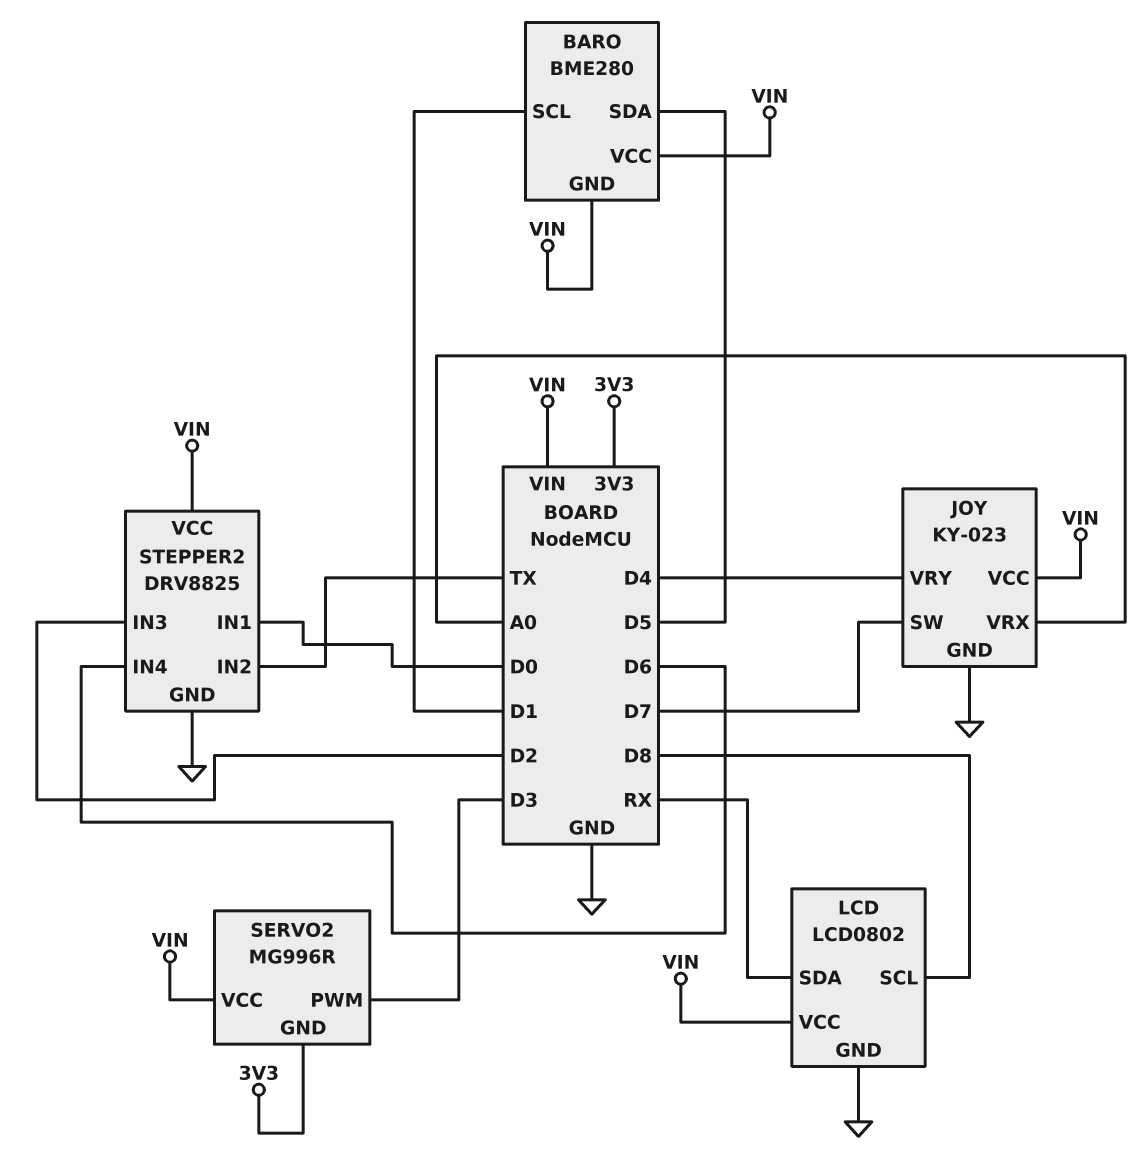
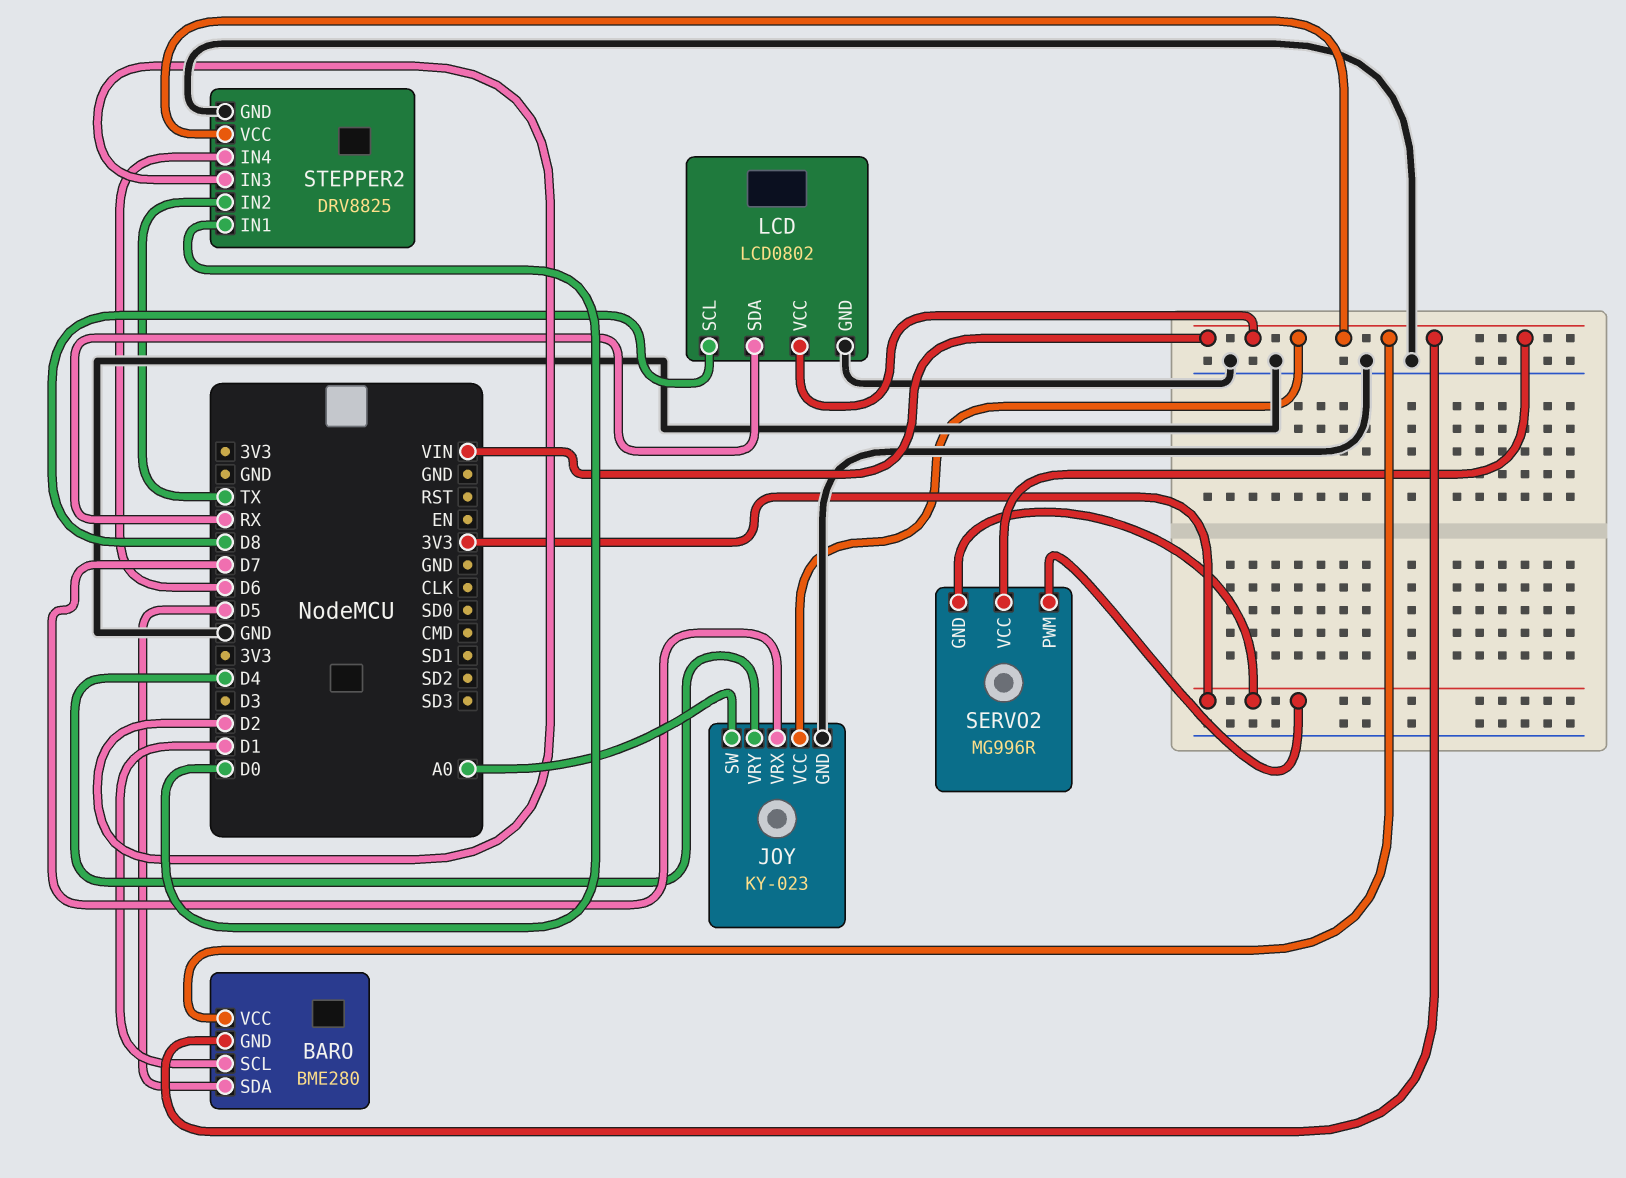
JOY pin SW: D7 -> A0
JOY pin VRX: A0 -> D7
SERVO2 pin PWM: D3 -> 3V3

